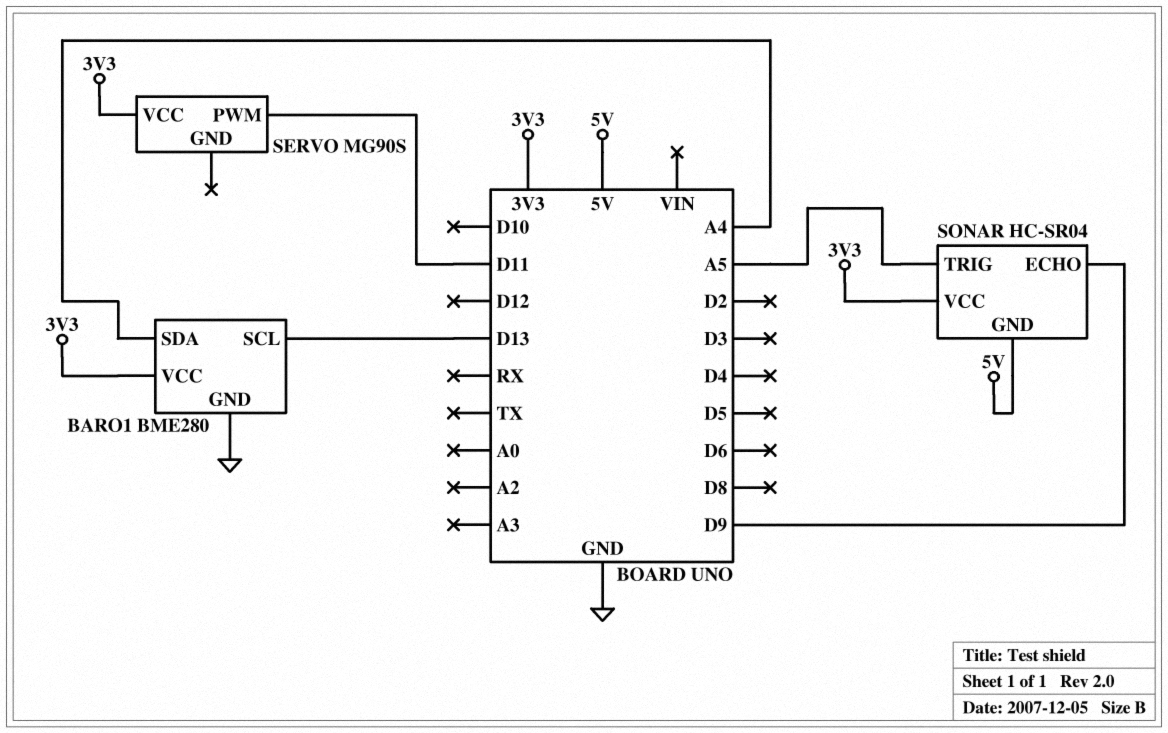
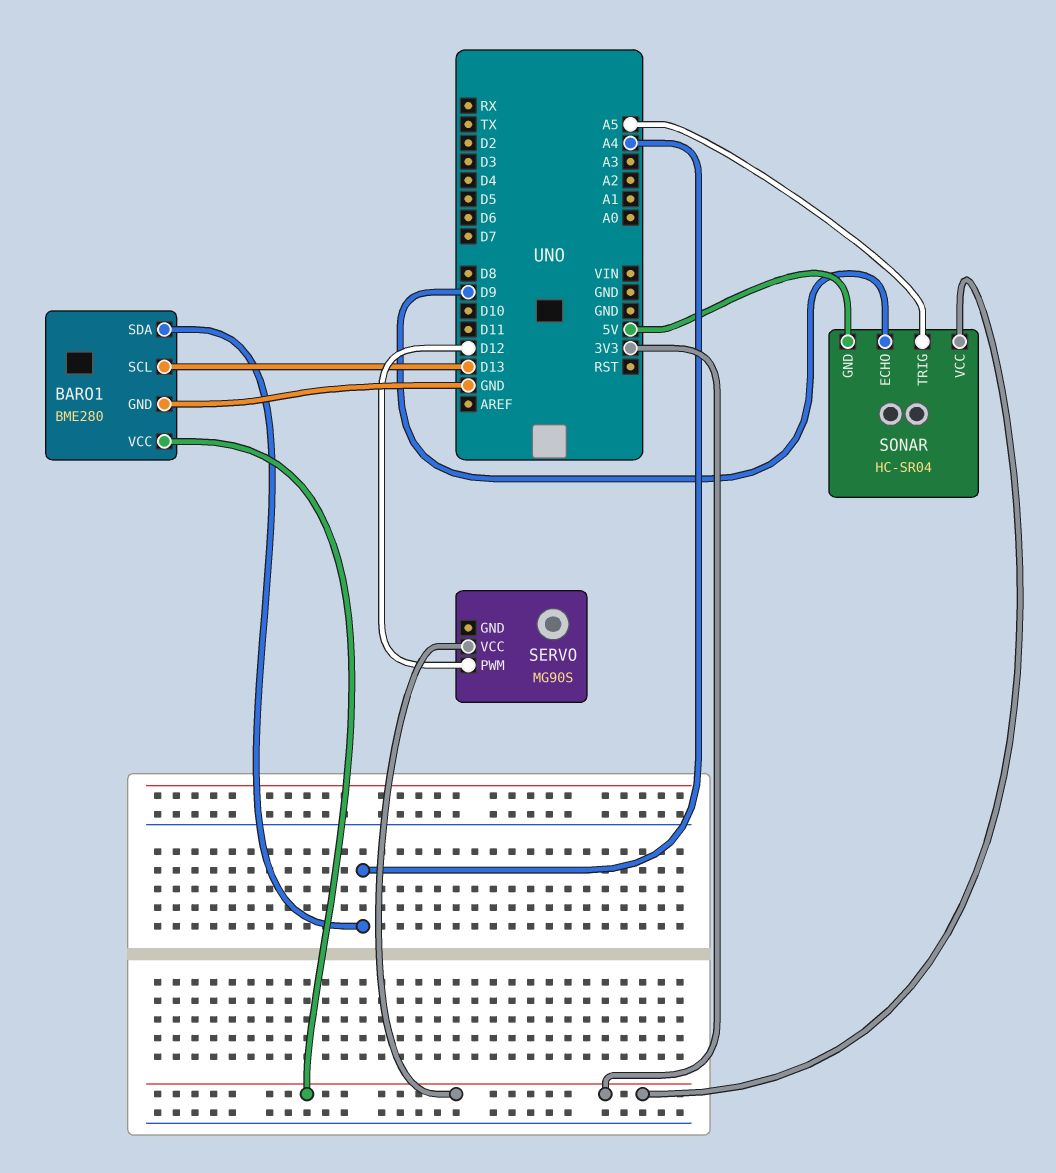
SERVO pin PWM: D11 -> D12

